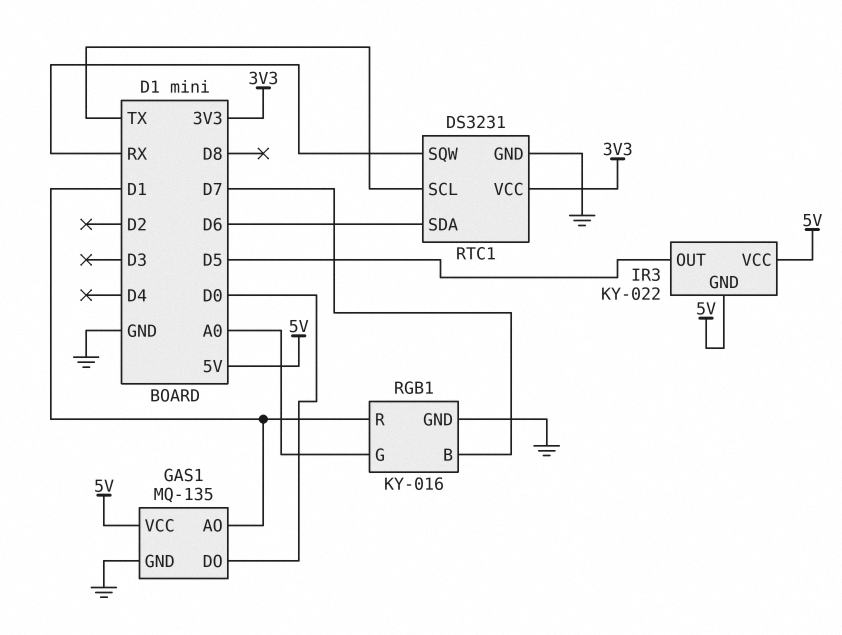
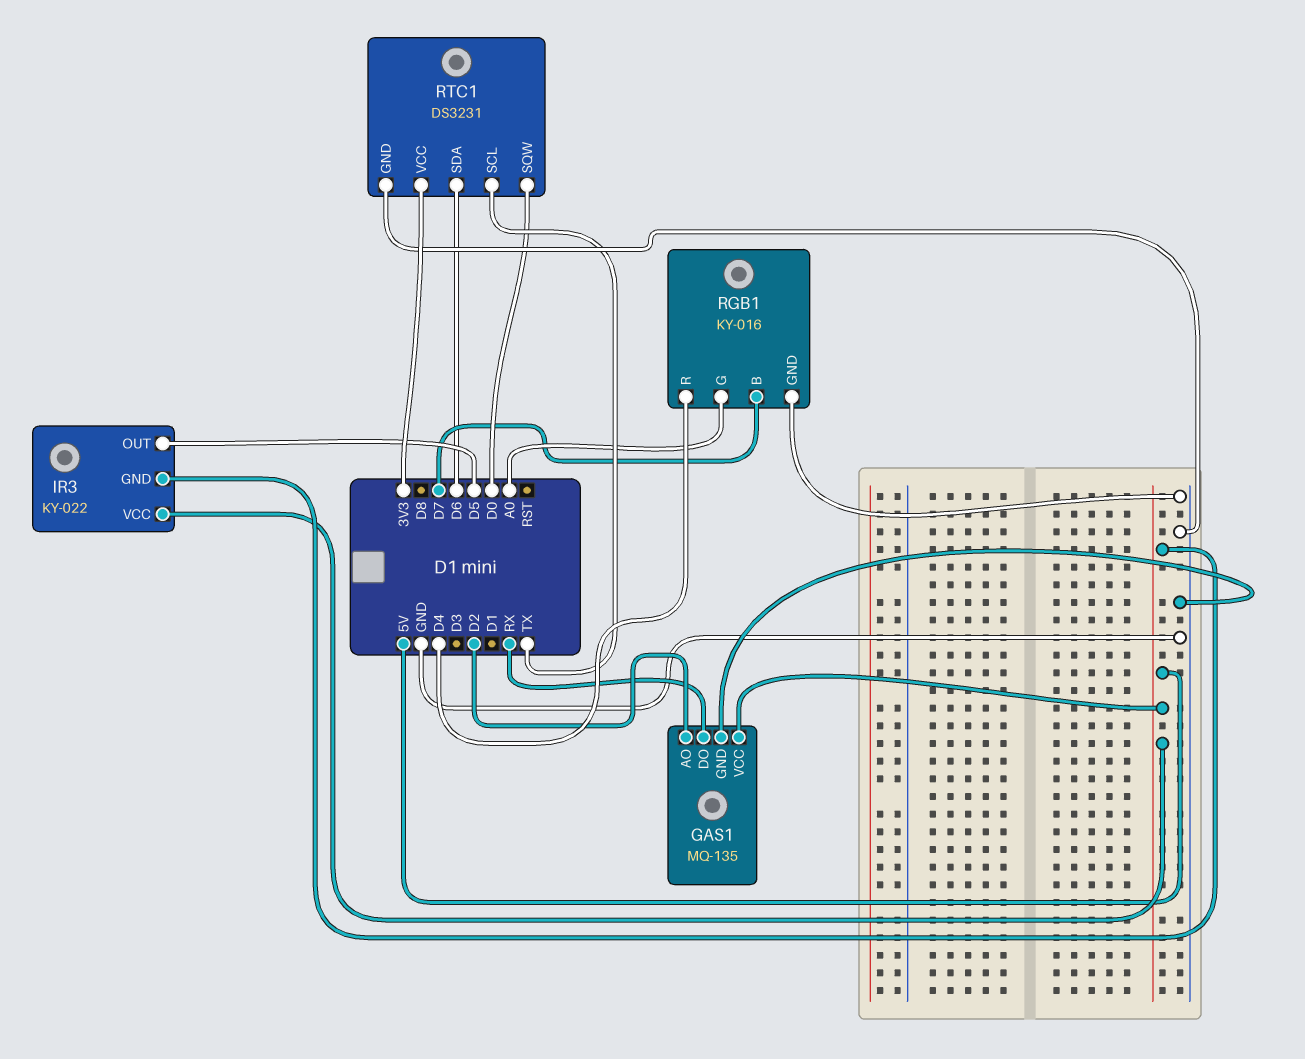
GAS1 pin AO: D1 -> D2
GAS1 pin DO: D0 -> RX
RGB1 pin R: D1 -> D4
RTC1 pin SQW: RX -> D0

